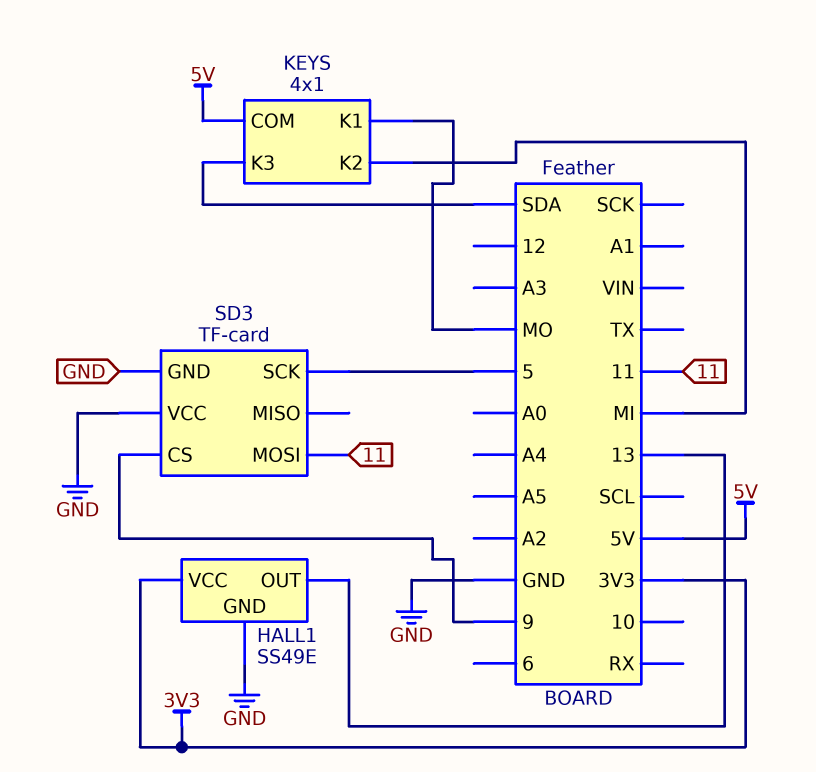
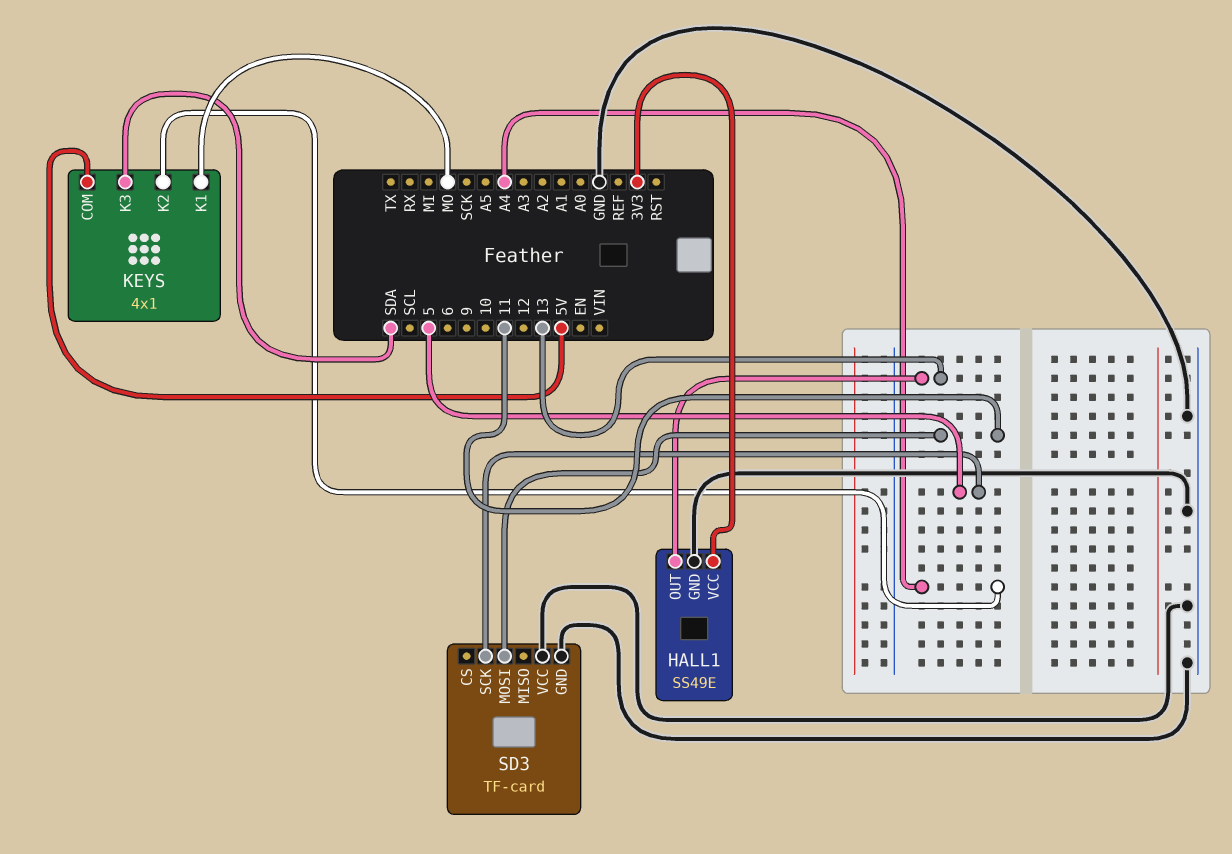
KEYS pin K2: MI -> A4
SD3 pin CS: 9 -> none

